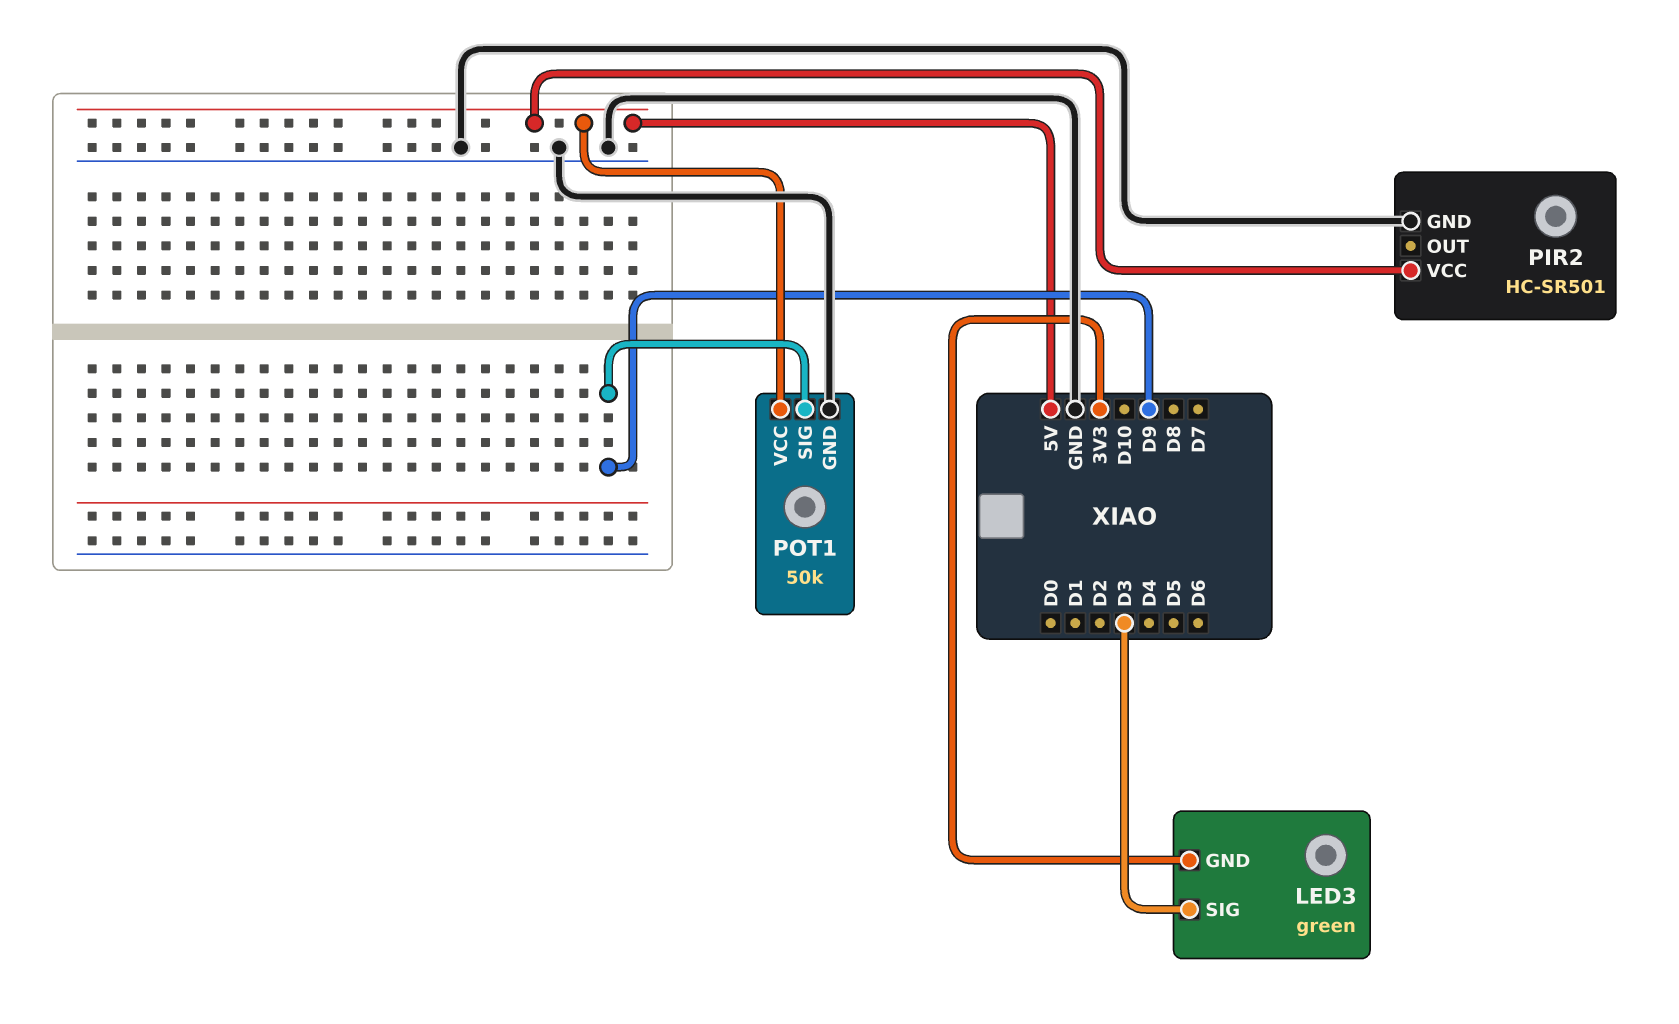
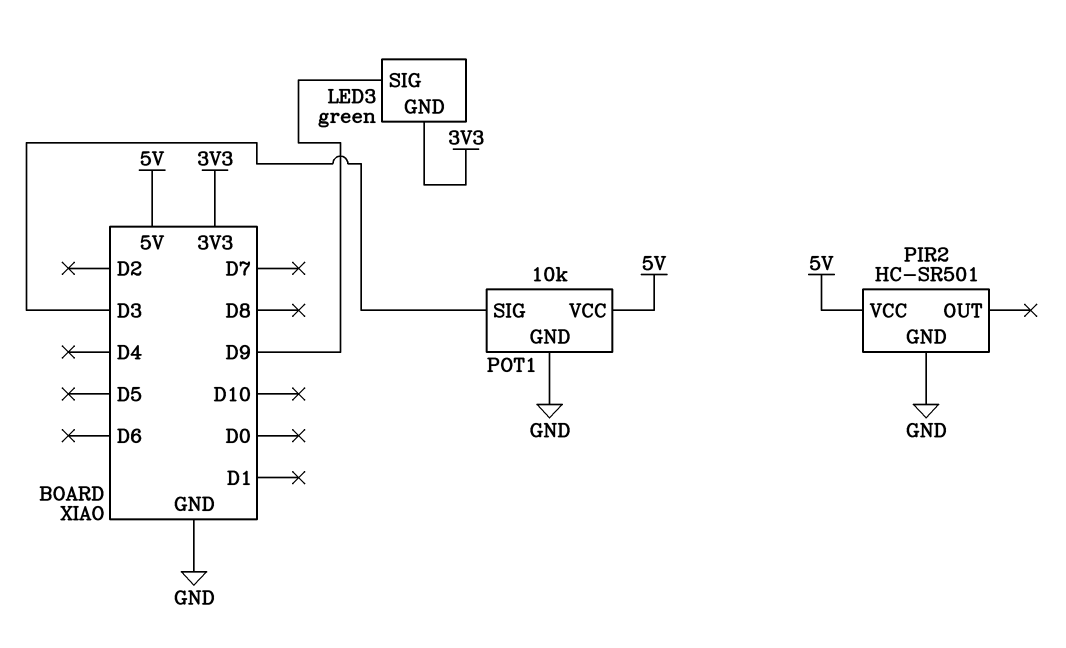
LED3 pin SIG: D3 -> D9
POT1: 50k -> 10k
POT1 pin SIG: D9 -> D3

